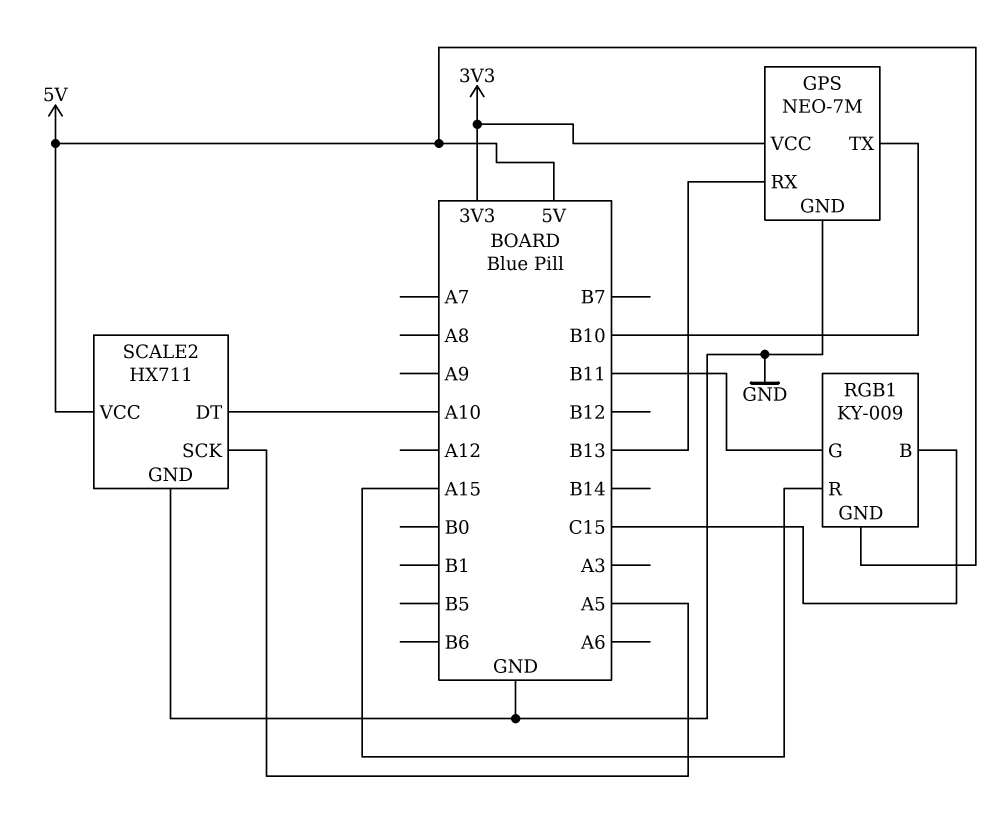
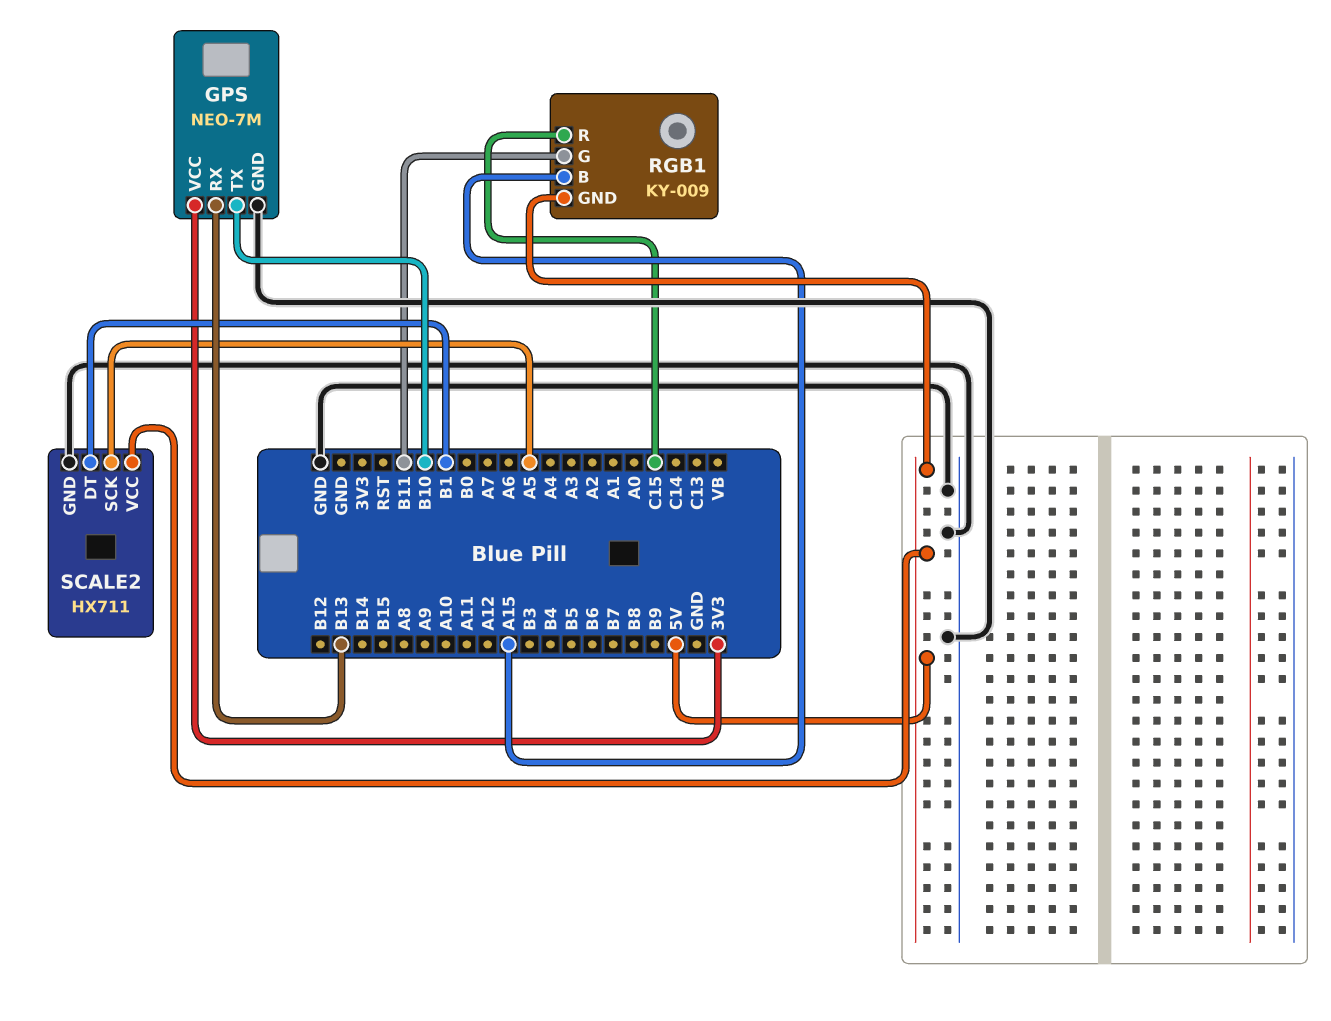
RGB1 pin B: C15 -> A15
RGB1 pin R: A15 -> C15
SCALE2 pin DT: A10 -> B1

